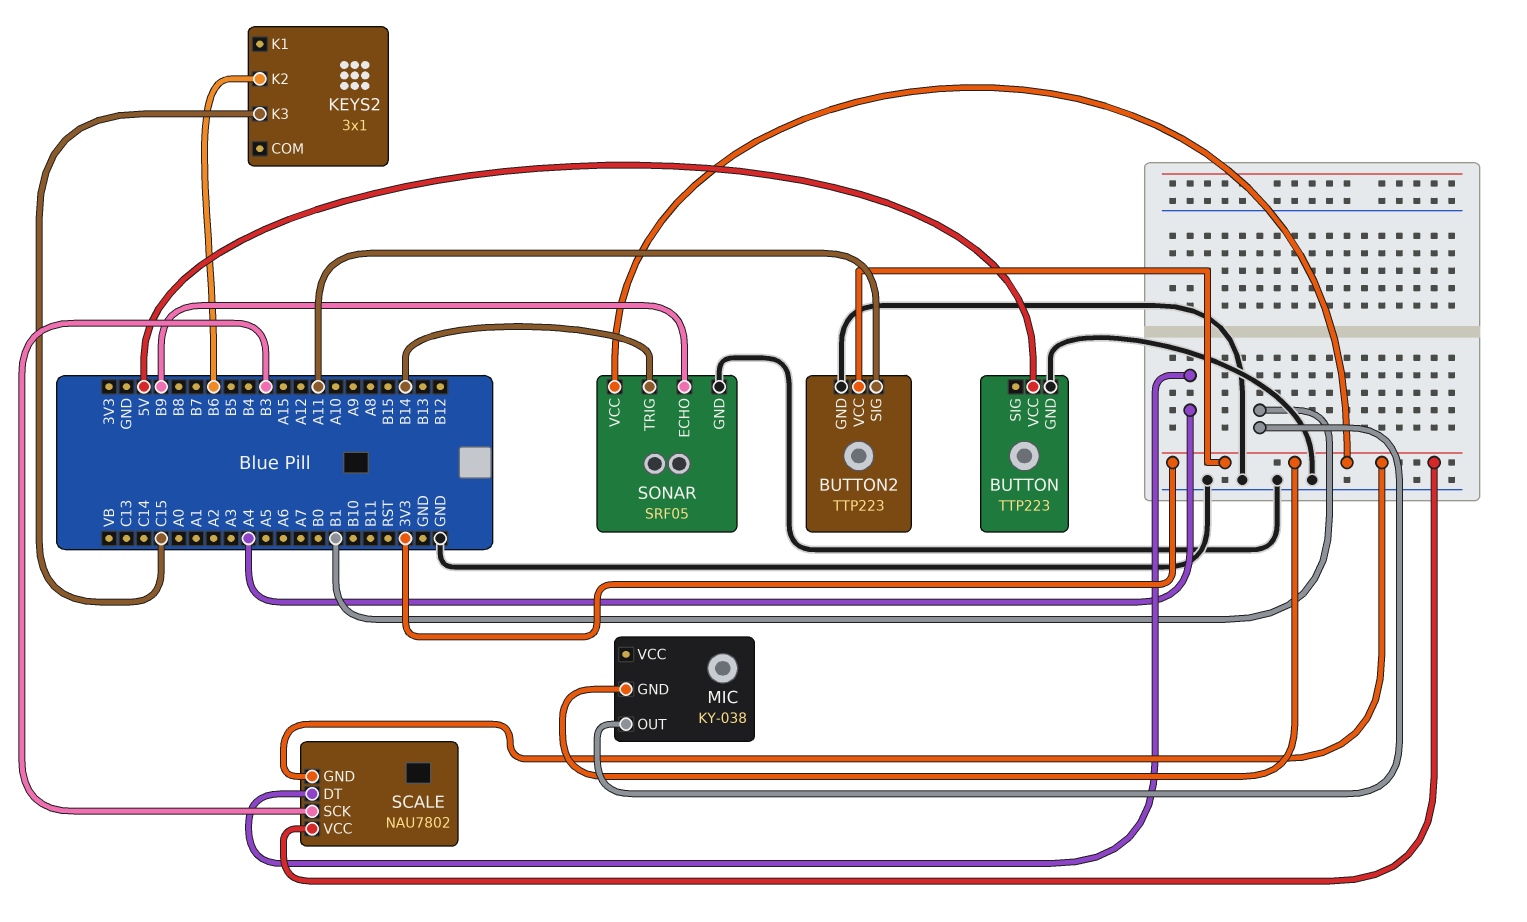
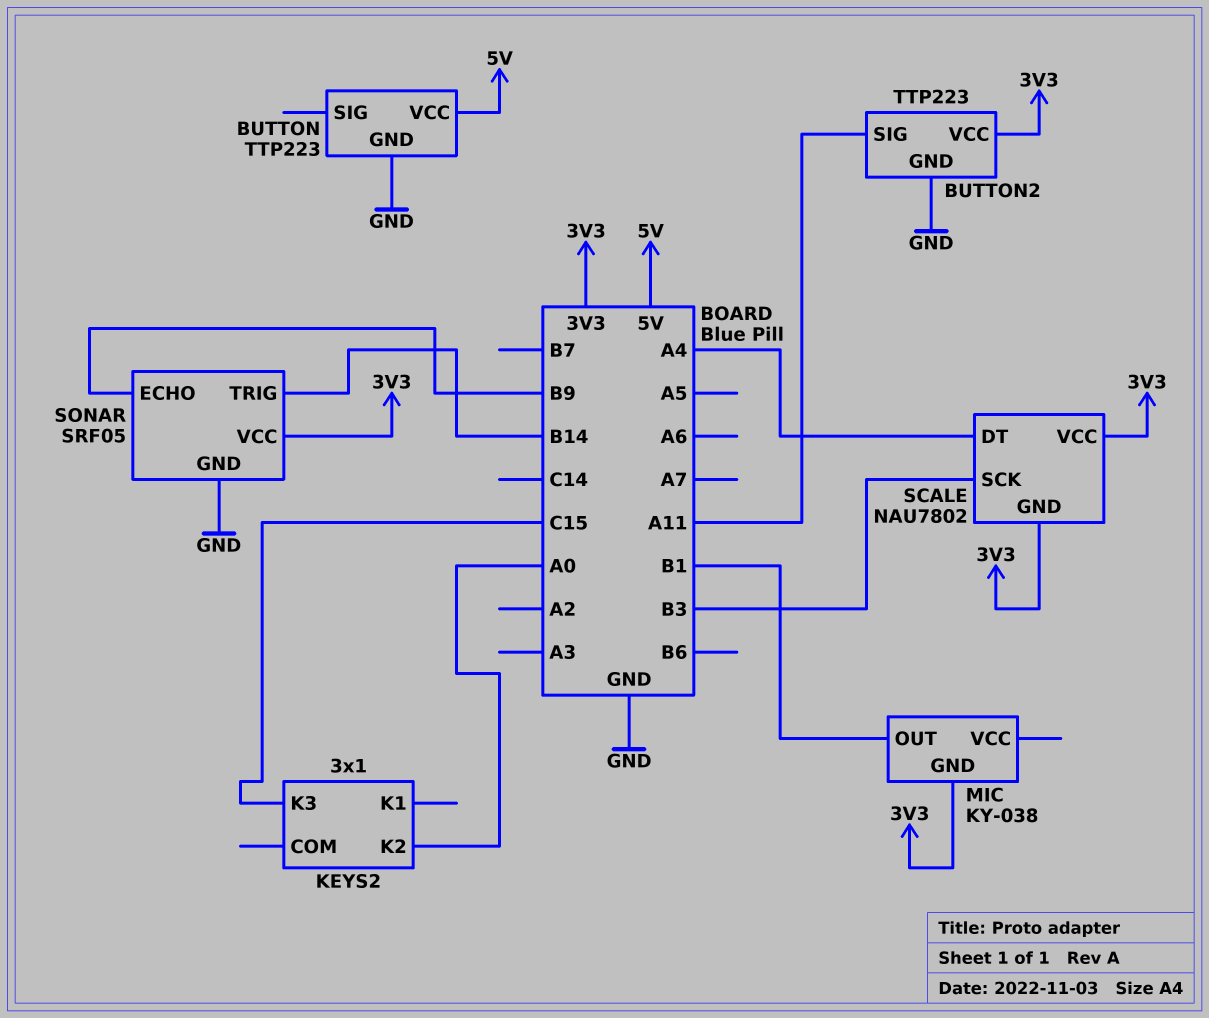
KEYS2 pin K2: B6 -> A0

